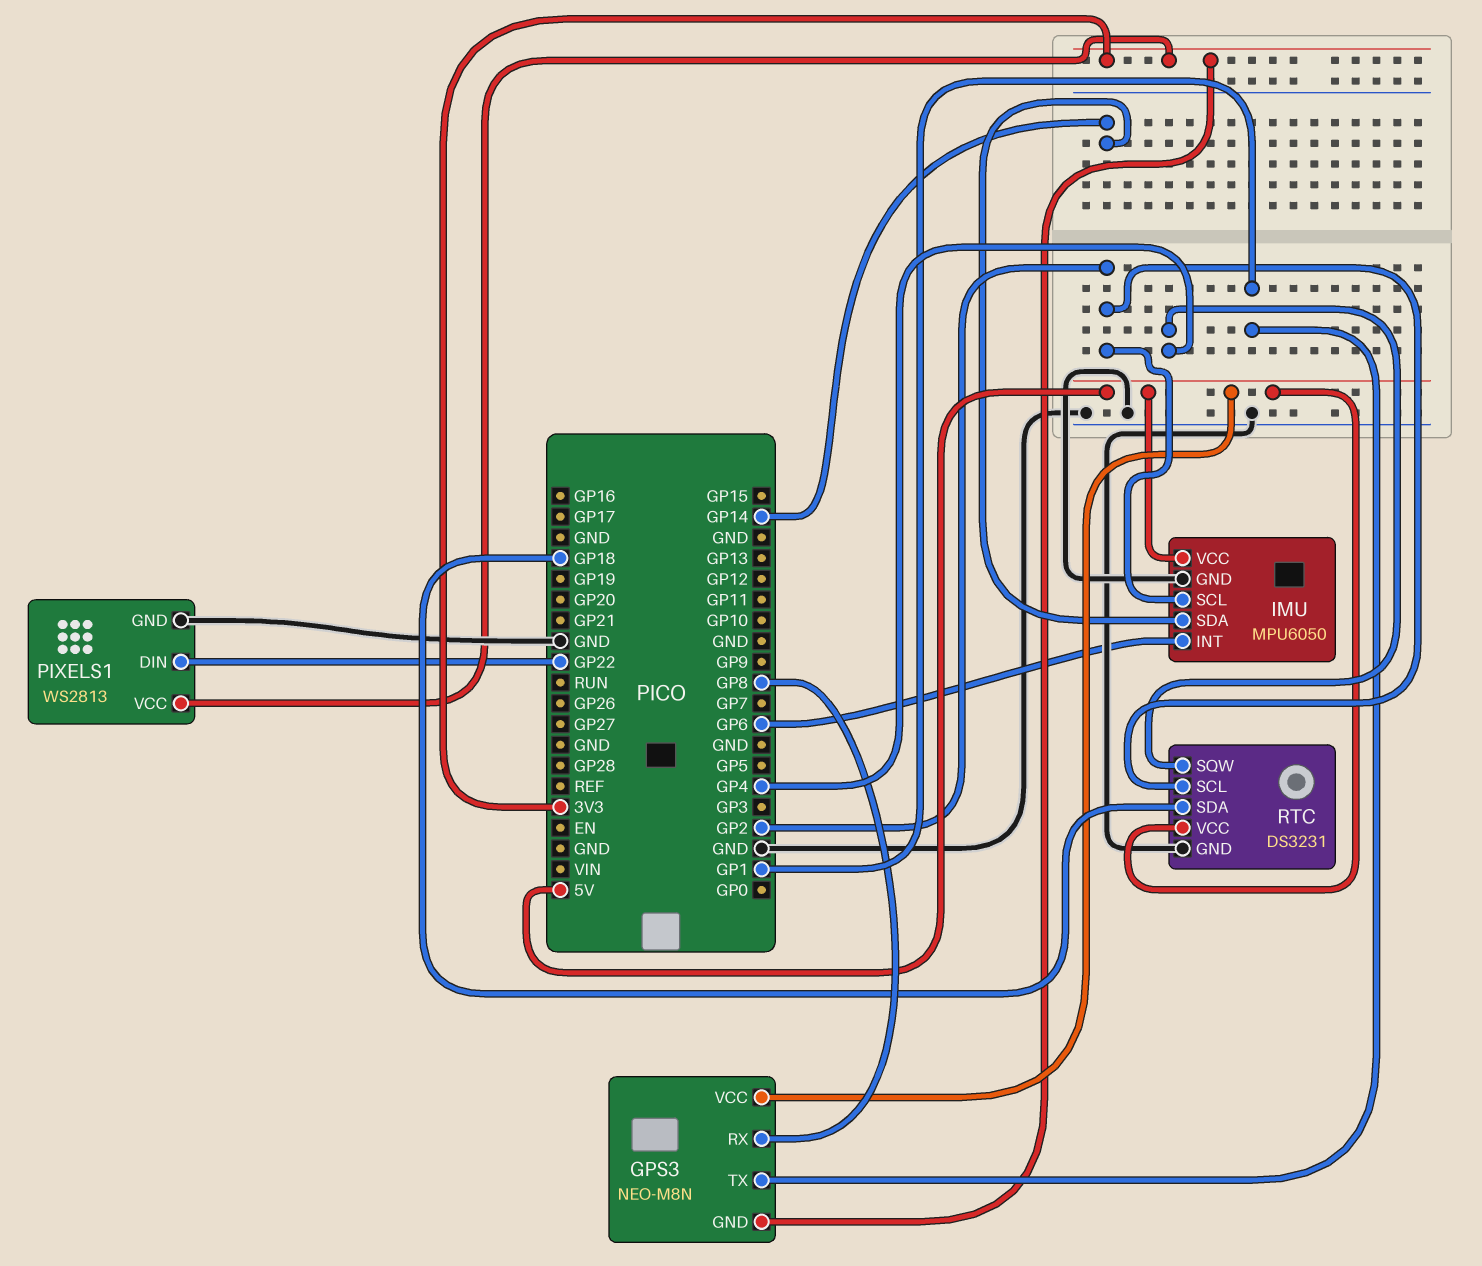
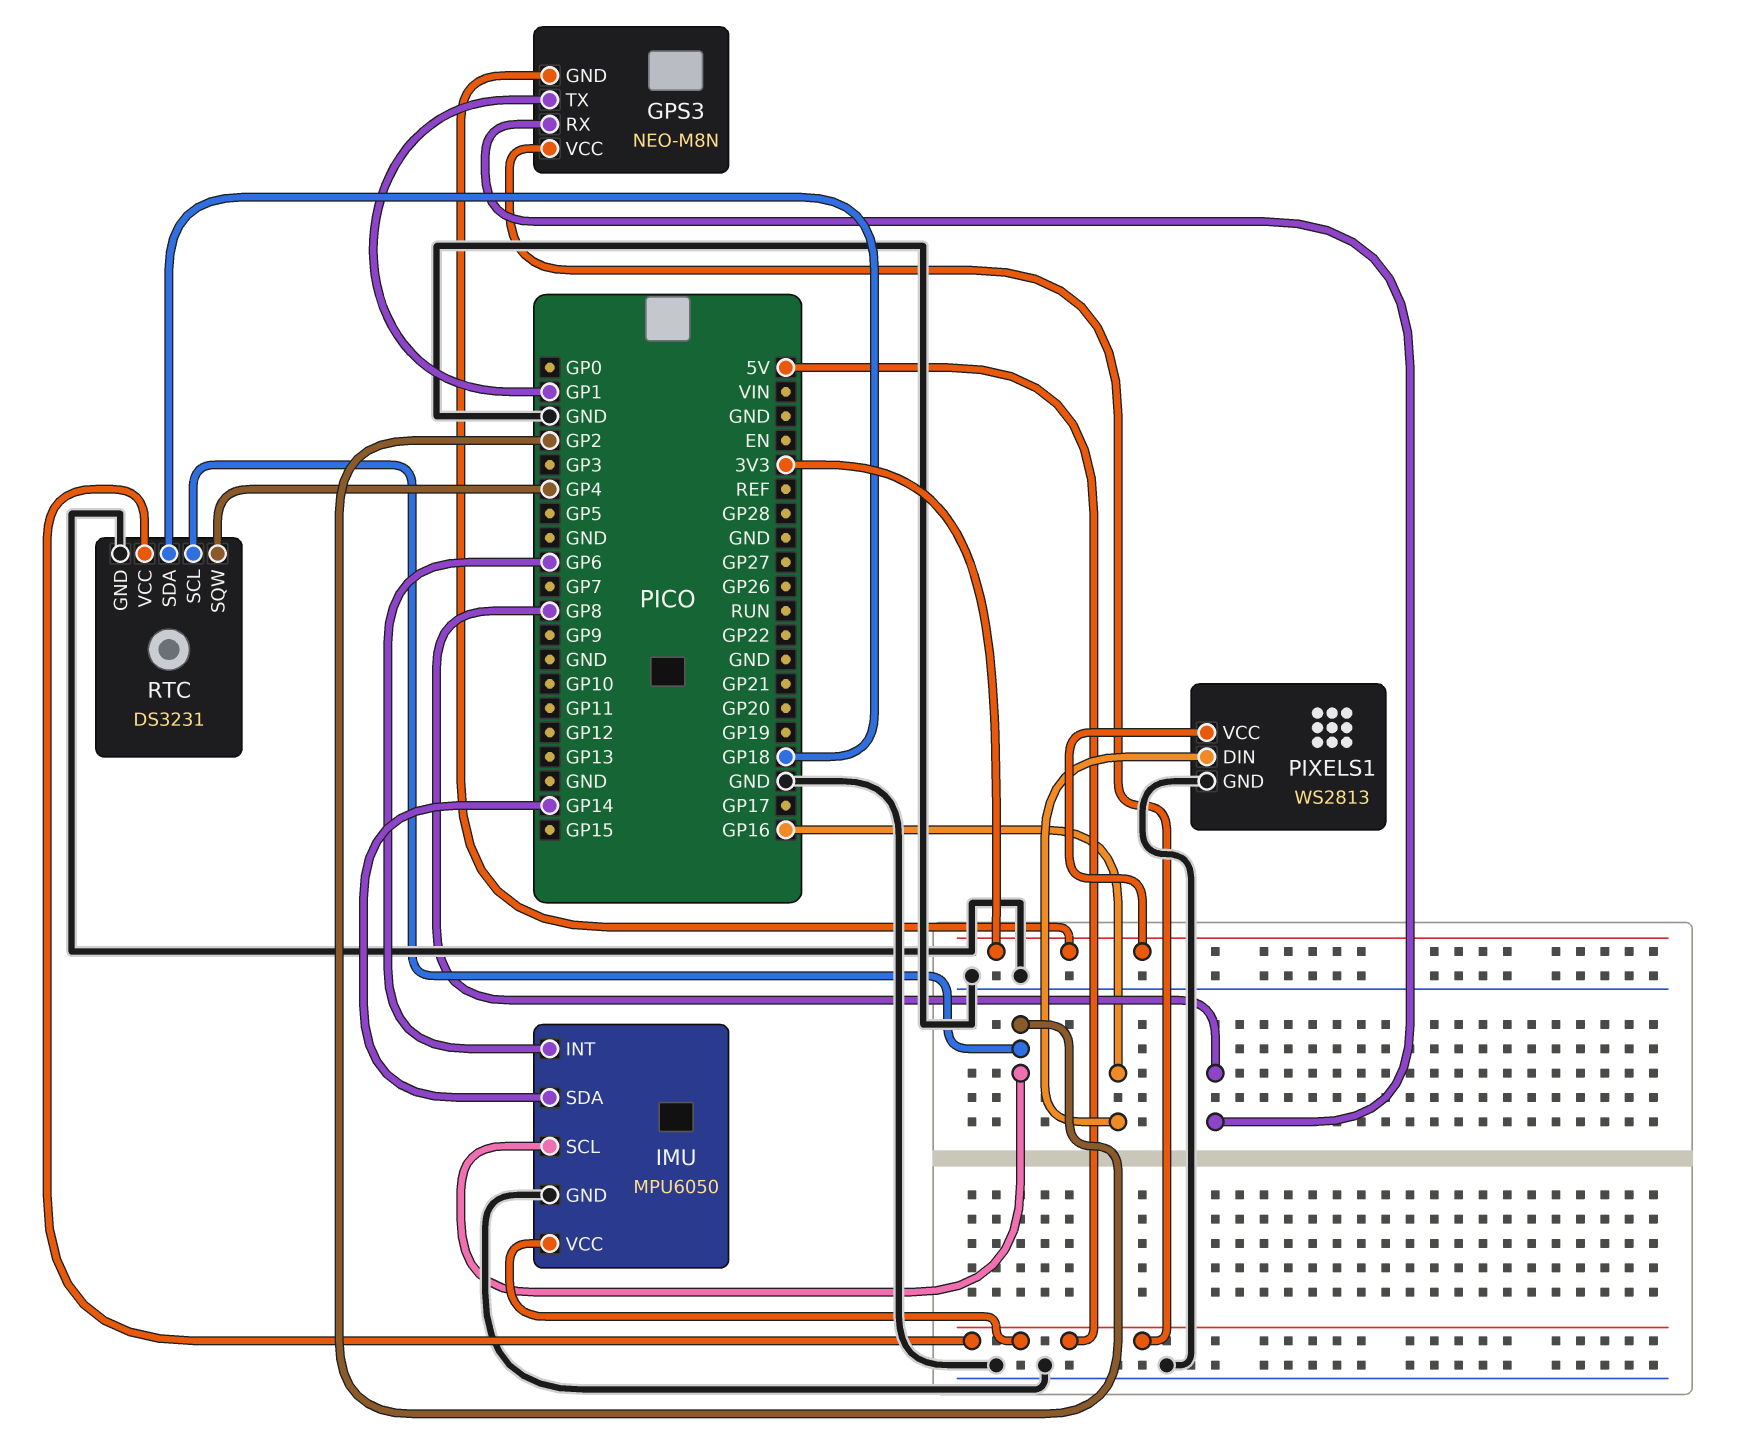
PIXELS1 pin DIN: GP22 -> GP16

